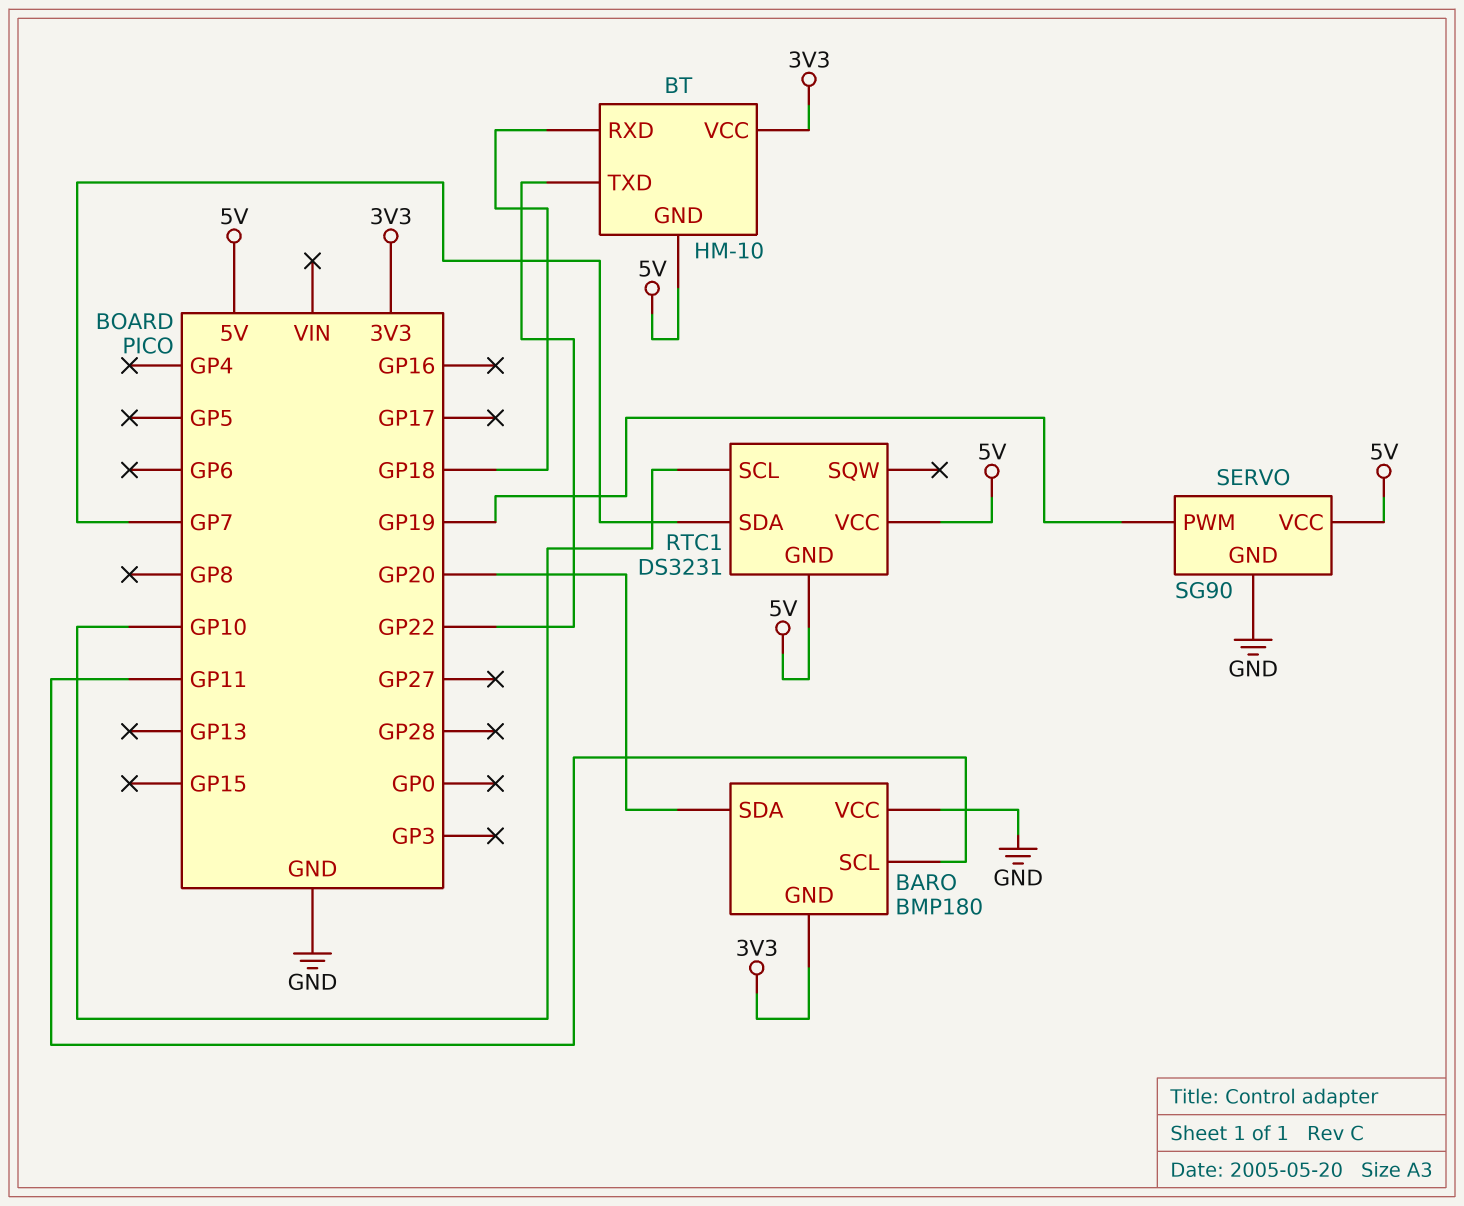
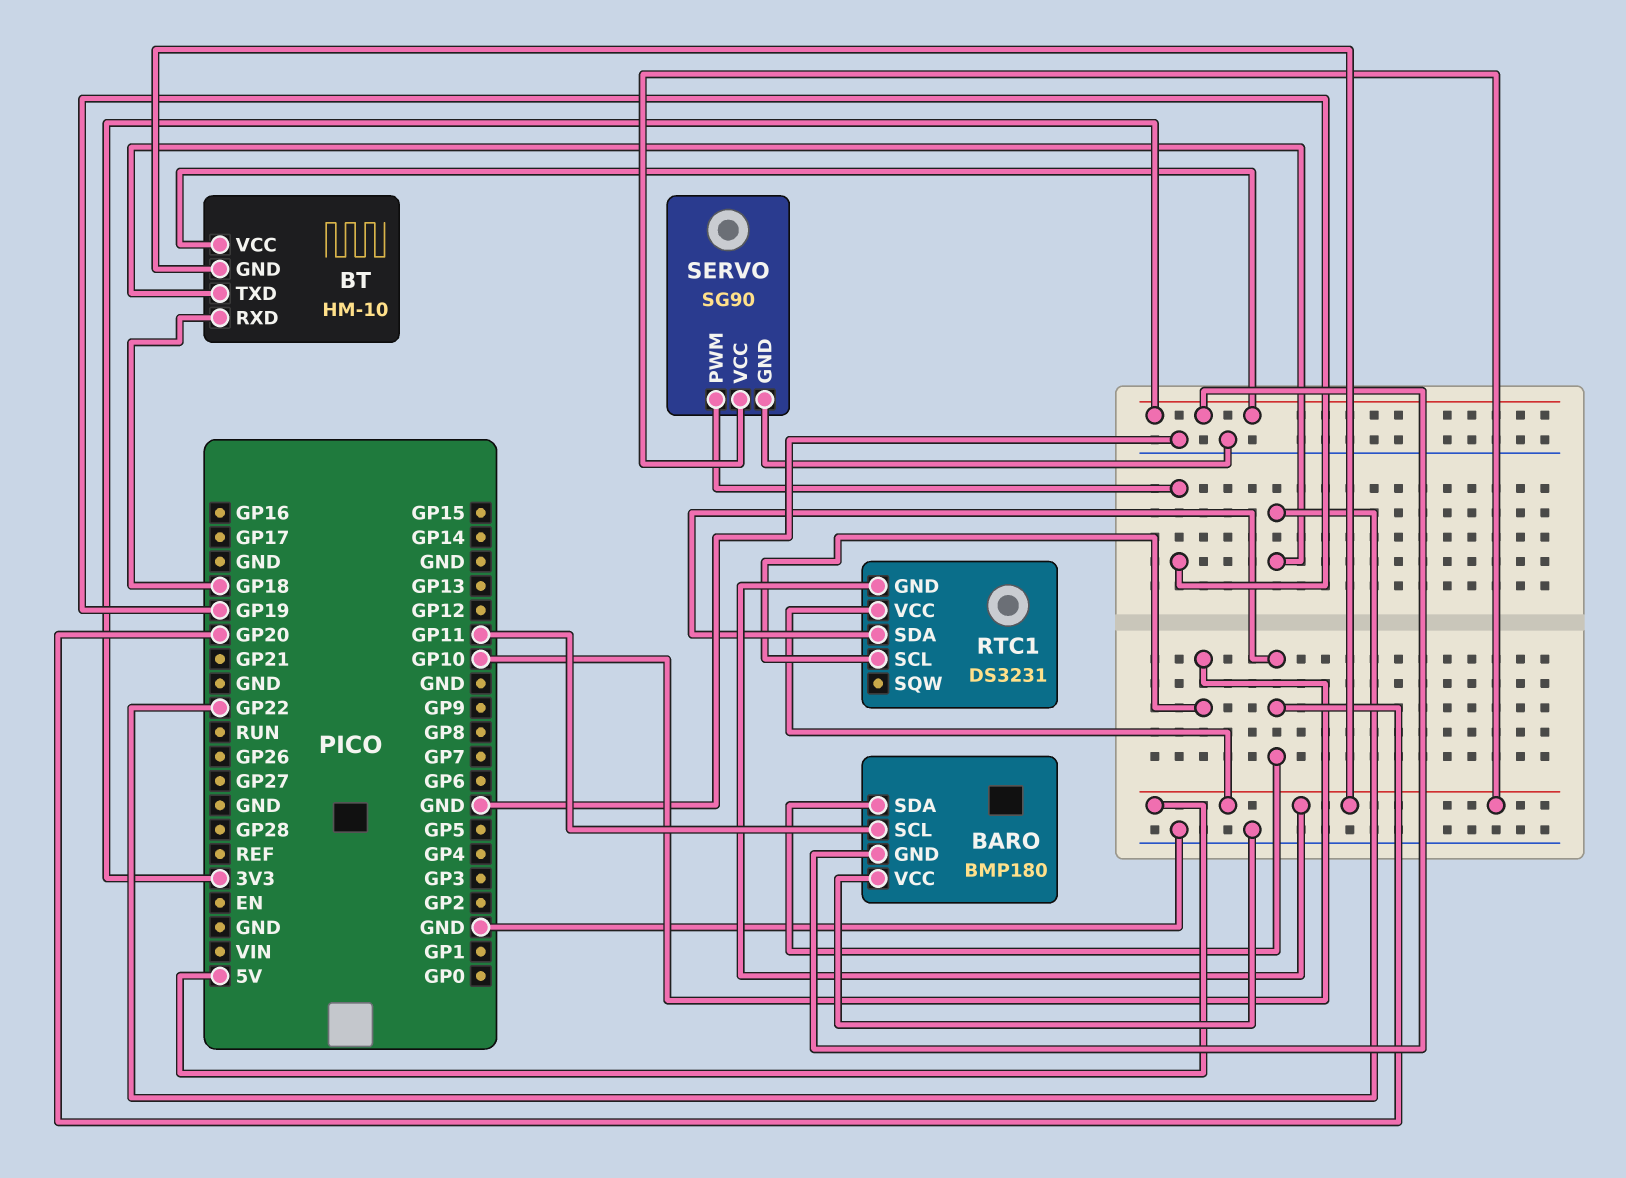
RTC1 pin SDA: GP7 -> GP20

